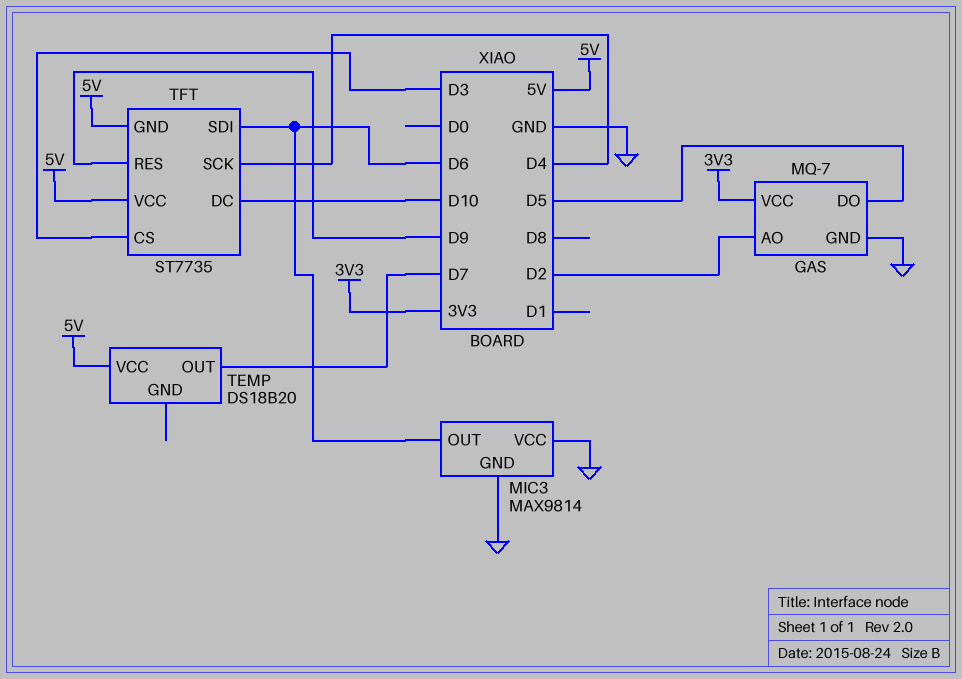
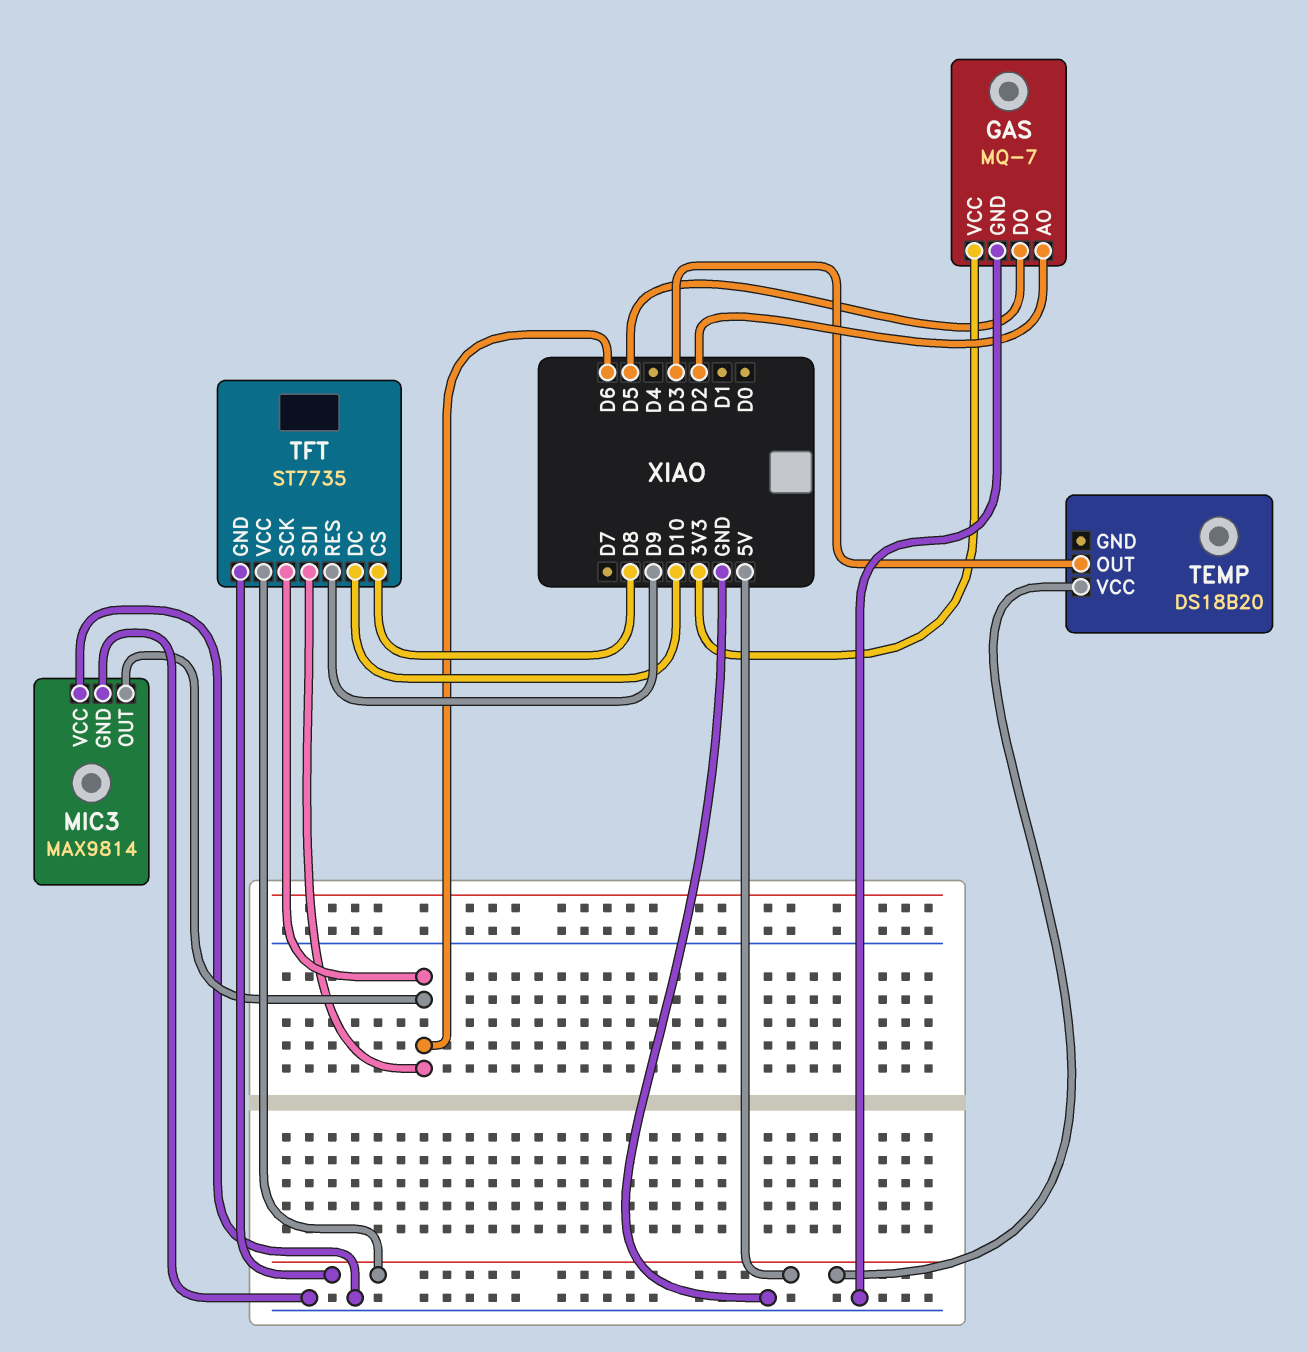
TEMP pin OUT: D7 -> D3
TFT pin CS: D3 -> D8
TFT pin SCK: D4 -> D6

